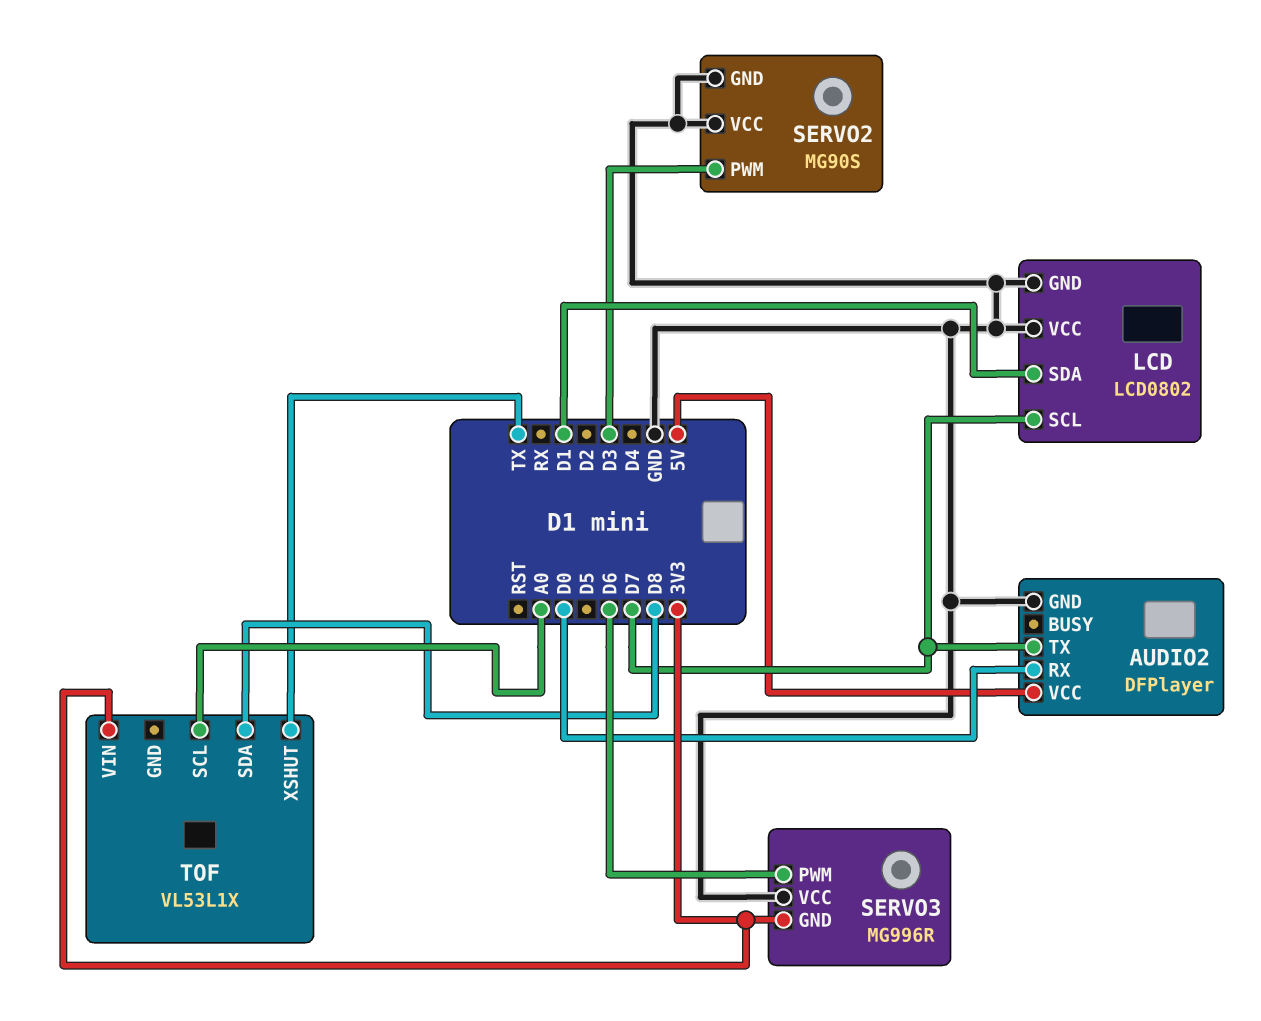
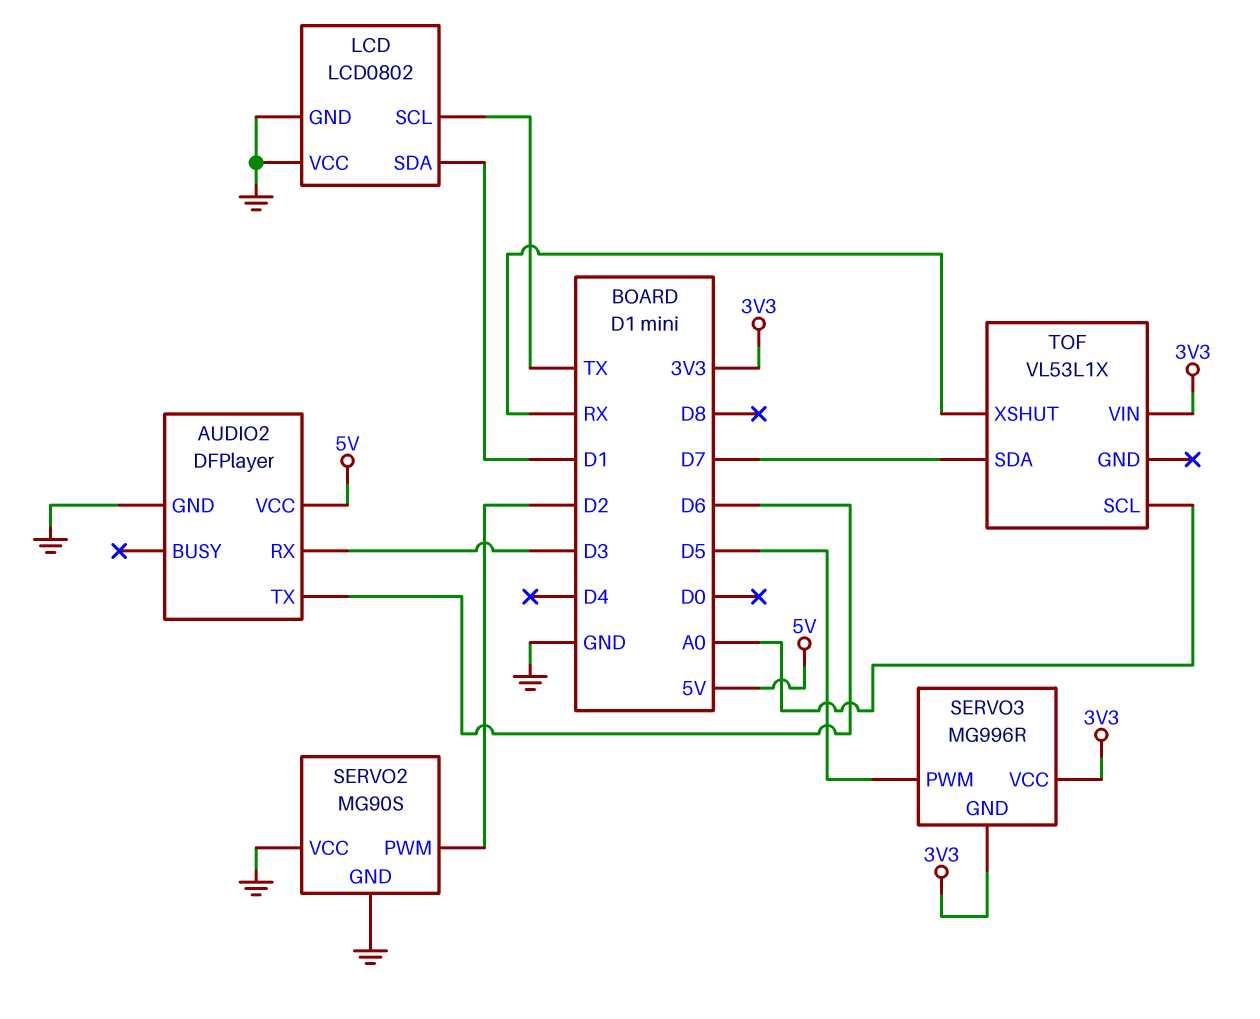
AUDIO2 pin RX: D0 -> D3
AUDIO2 pin TX: D7 -> D6
LCD pin SCL: D7 -> TX
SERVO2 pin PWM: D3 -> D2
SERVO3 pin PWM: D6 -> D5
SERVO3 pin VCC: GND -> 3V3
TOF pin SDA: D8 -> D7
TOF pin XSHUT: TX -> RX

